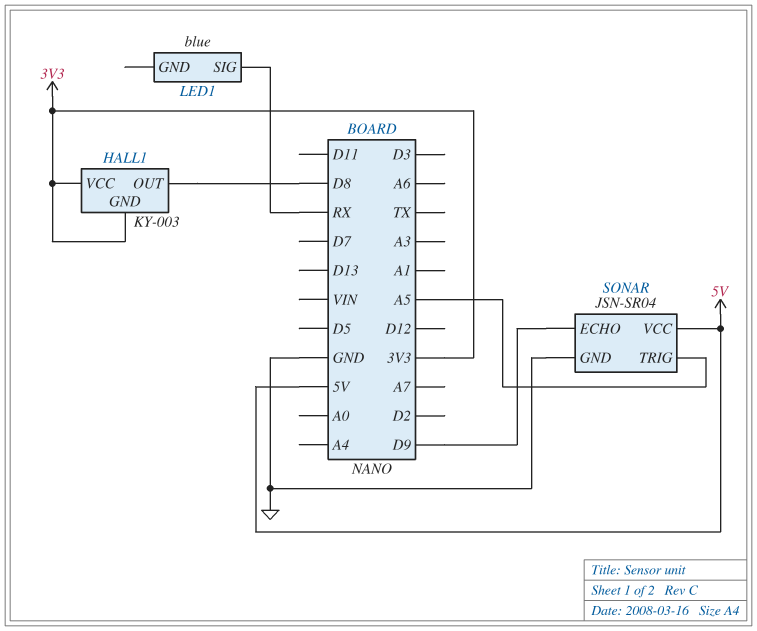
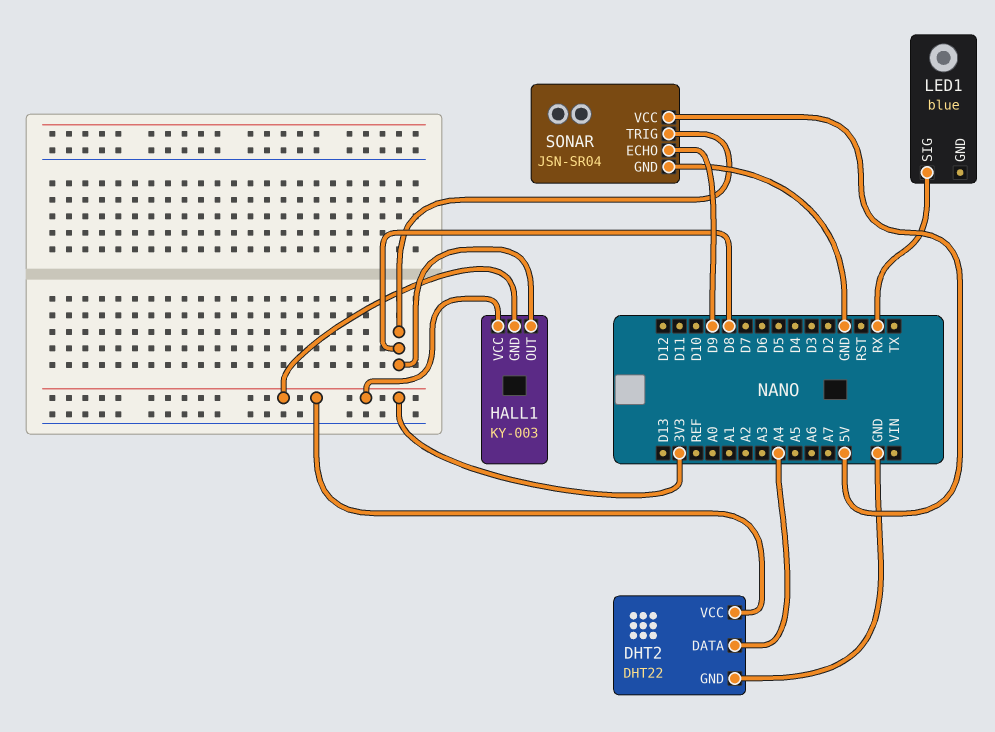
DHT2: none -> DHT22
DHT2 pin DATA: none -> A4
DHT2 pin GND: none -> GND
DHT2 pin VCC: none -> 3V3
SONAR pin TRIG: A5 -> D8

